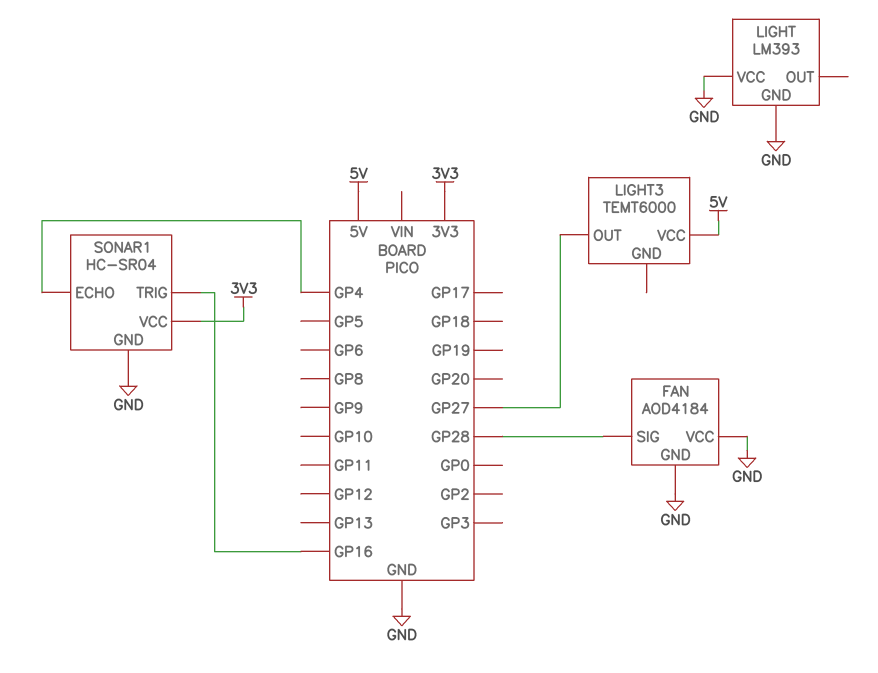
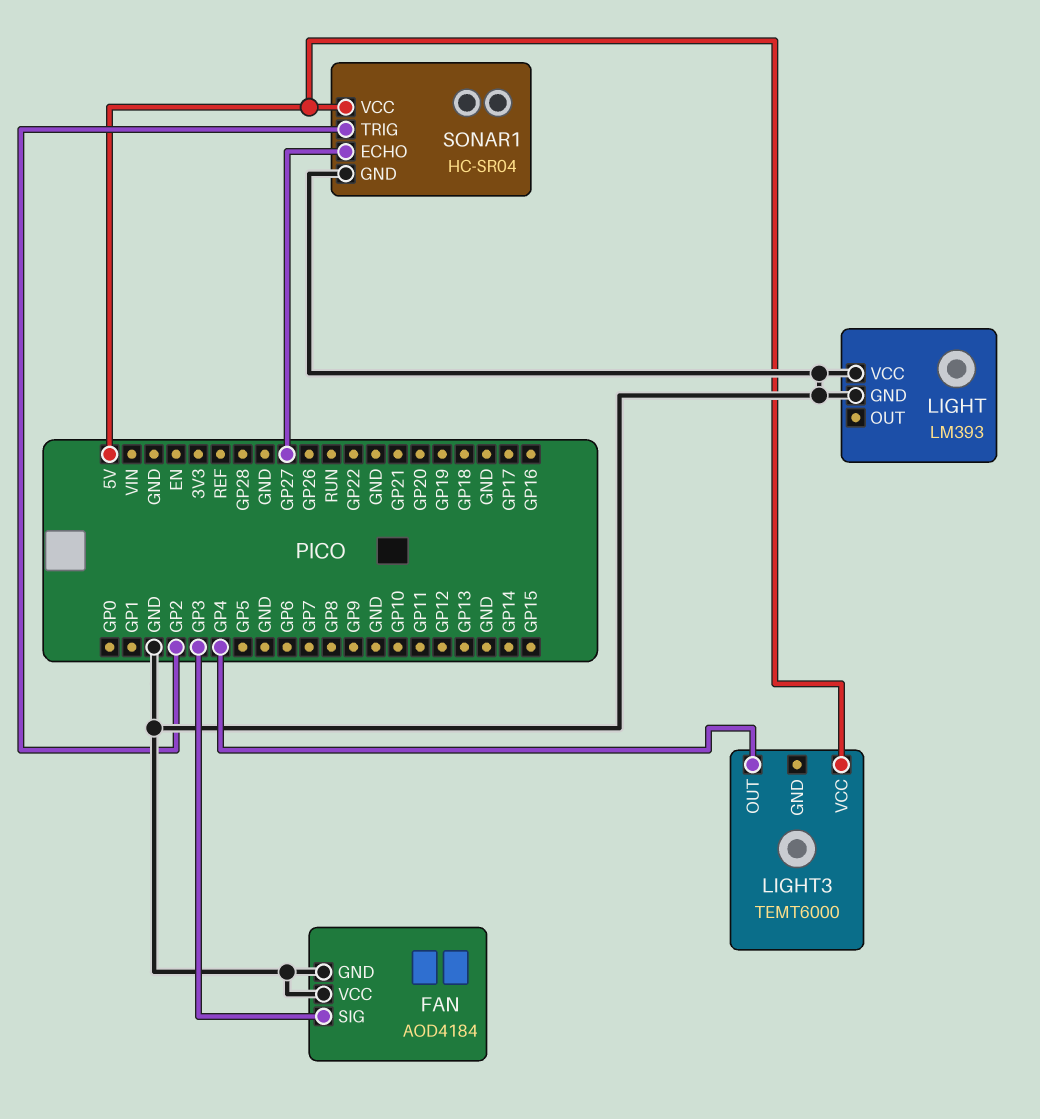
FAN pin SIG: GP28 -> GP3
LIGHT3 pin OUT: GP27 -> GP4
SONAR1 pin ECHO: GP4 -> GP27
SONAR1 pin TRIG: GP16 -> GP2
SONAR1 pin VCC: 3V3 -> 5V

